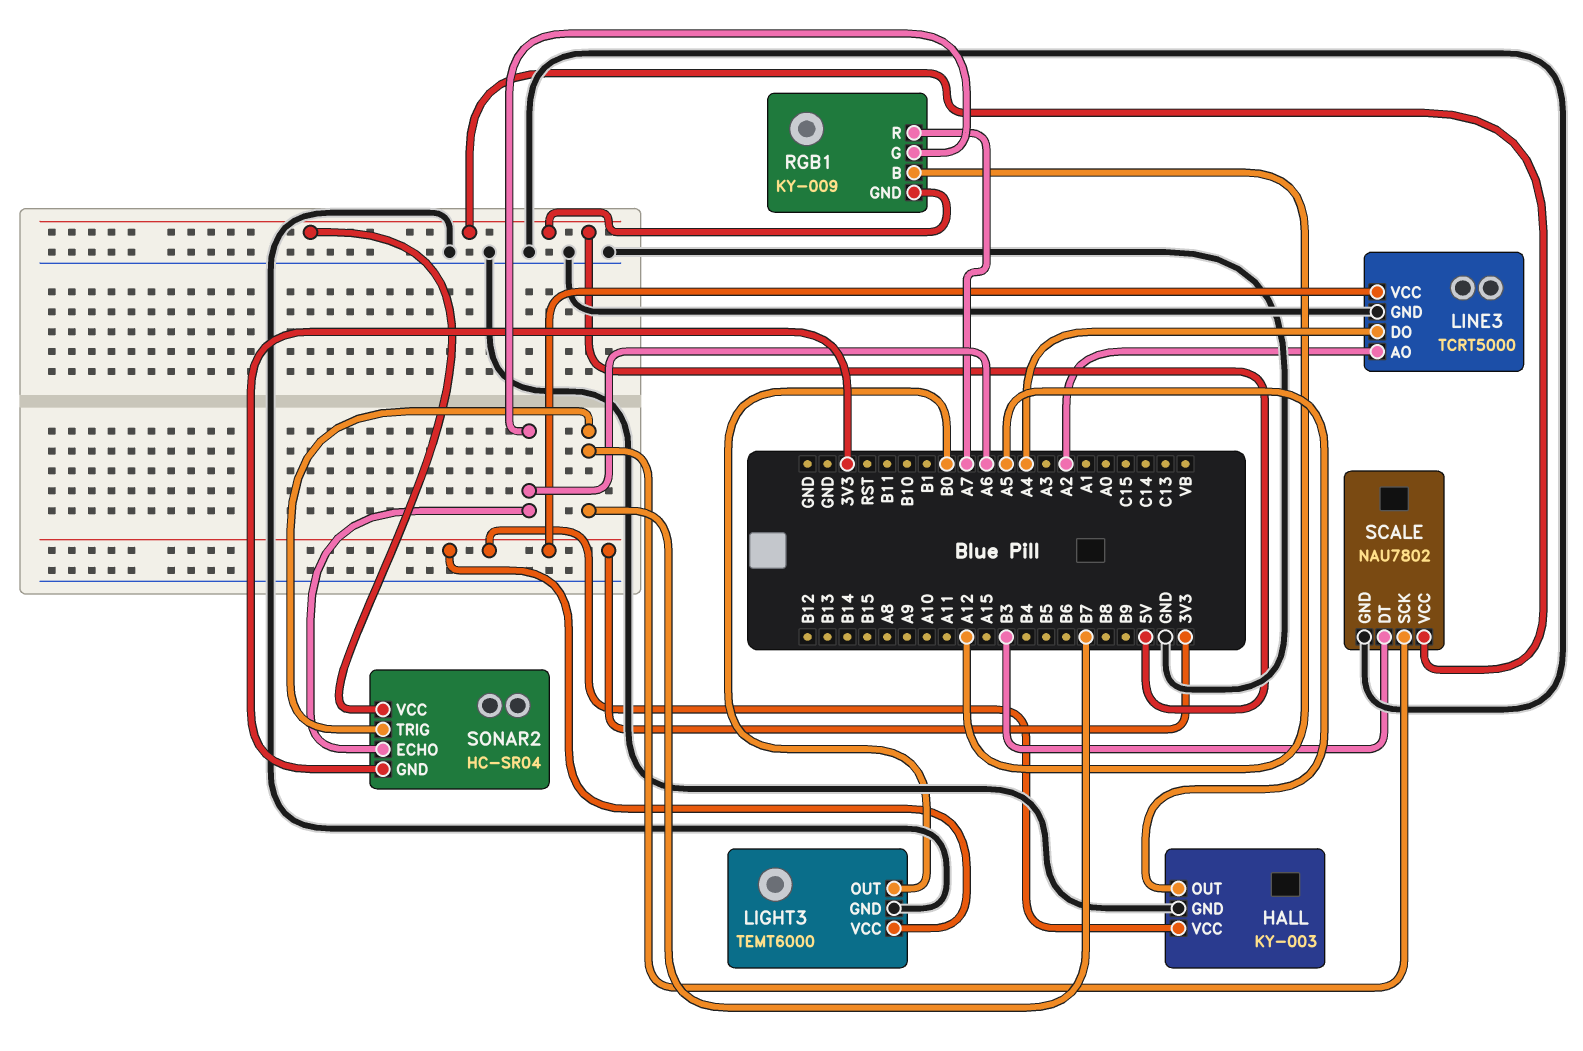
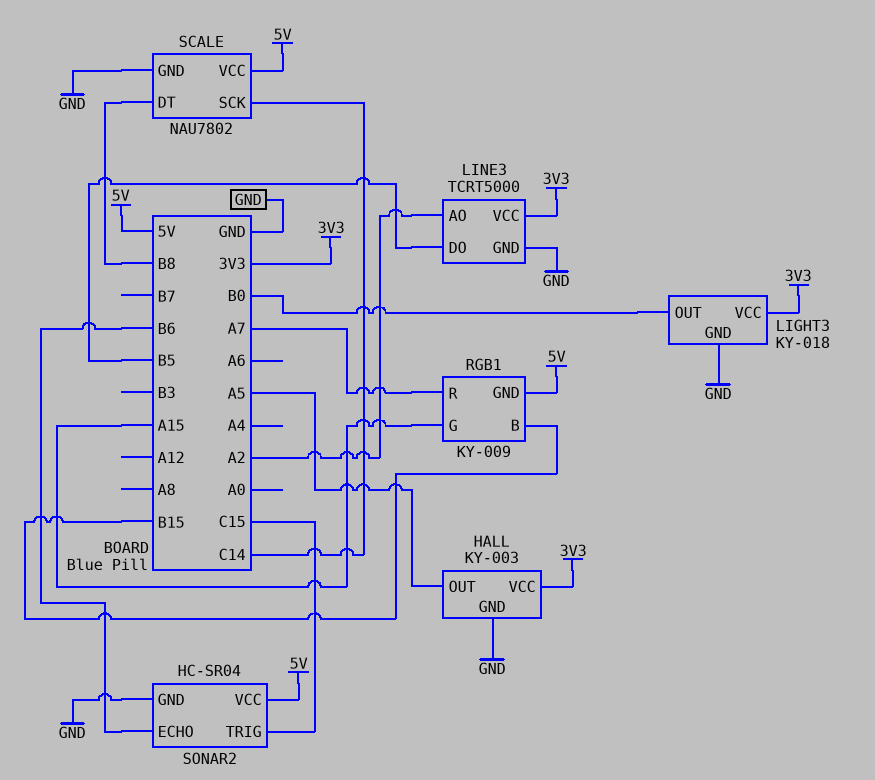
LIGHT3: TEMT6000 -> KY-018
LINE3 pin DO: A4 -> B5
RGB1 pin B: A12 -> B15
RGB1 pin G: A6 -> A15
SCALE pin DT: B3 -> B8
SCALE pin SCK: B7 -> C14
SONAR2 pin ECHO: A6 -> B6
SONAR2 pin GND: 3V3 -> GND
SONAR2 pin TRIG: B7 -> C15

